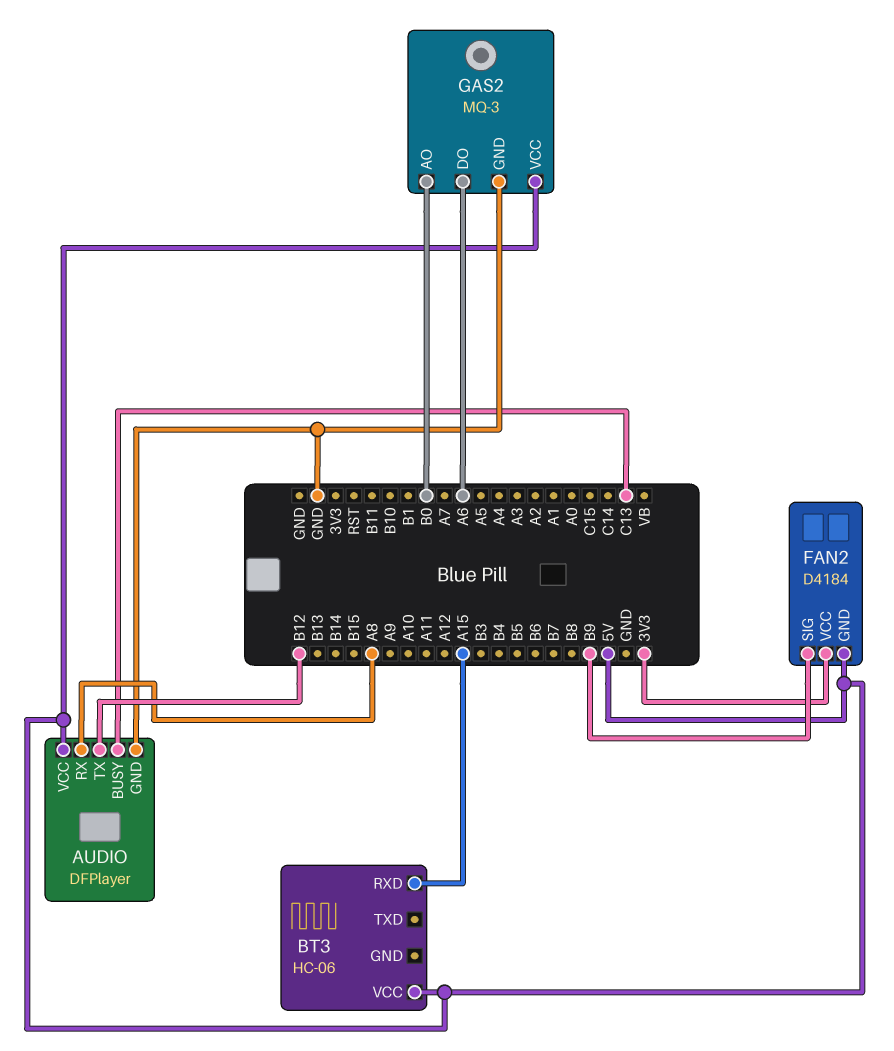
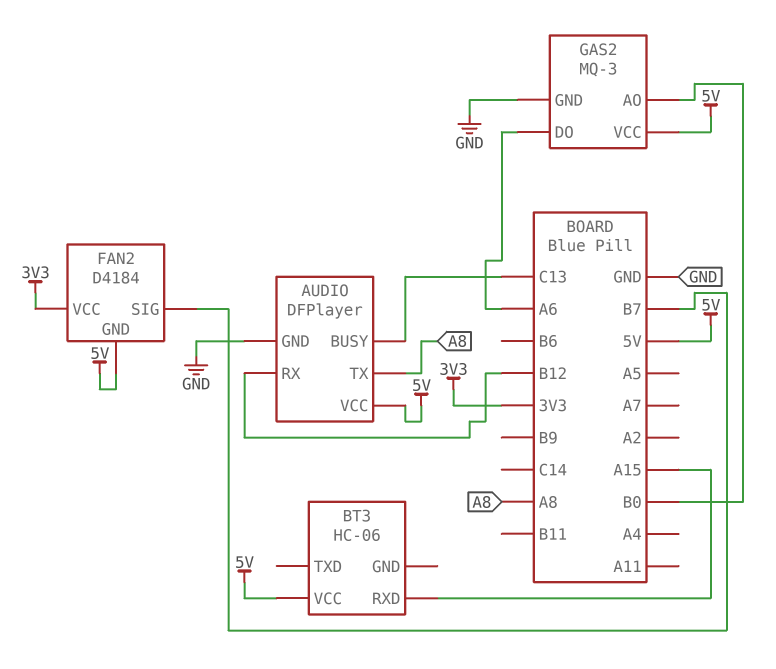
AUDIO pin RX: A8 -> B12
AUDIO pin TX: B12 -> A8
FAN2 pin SIG: B9 -> B7

